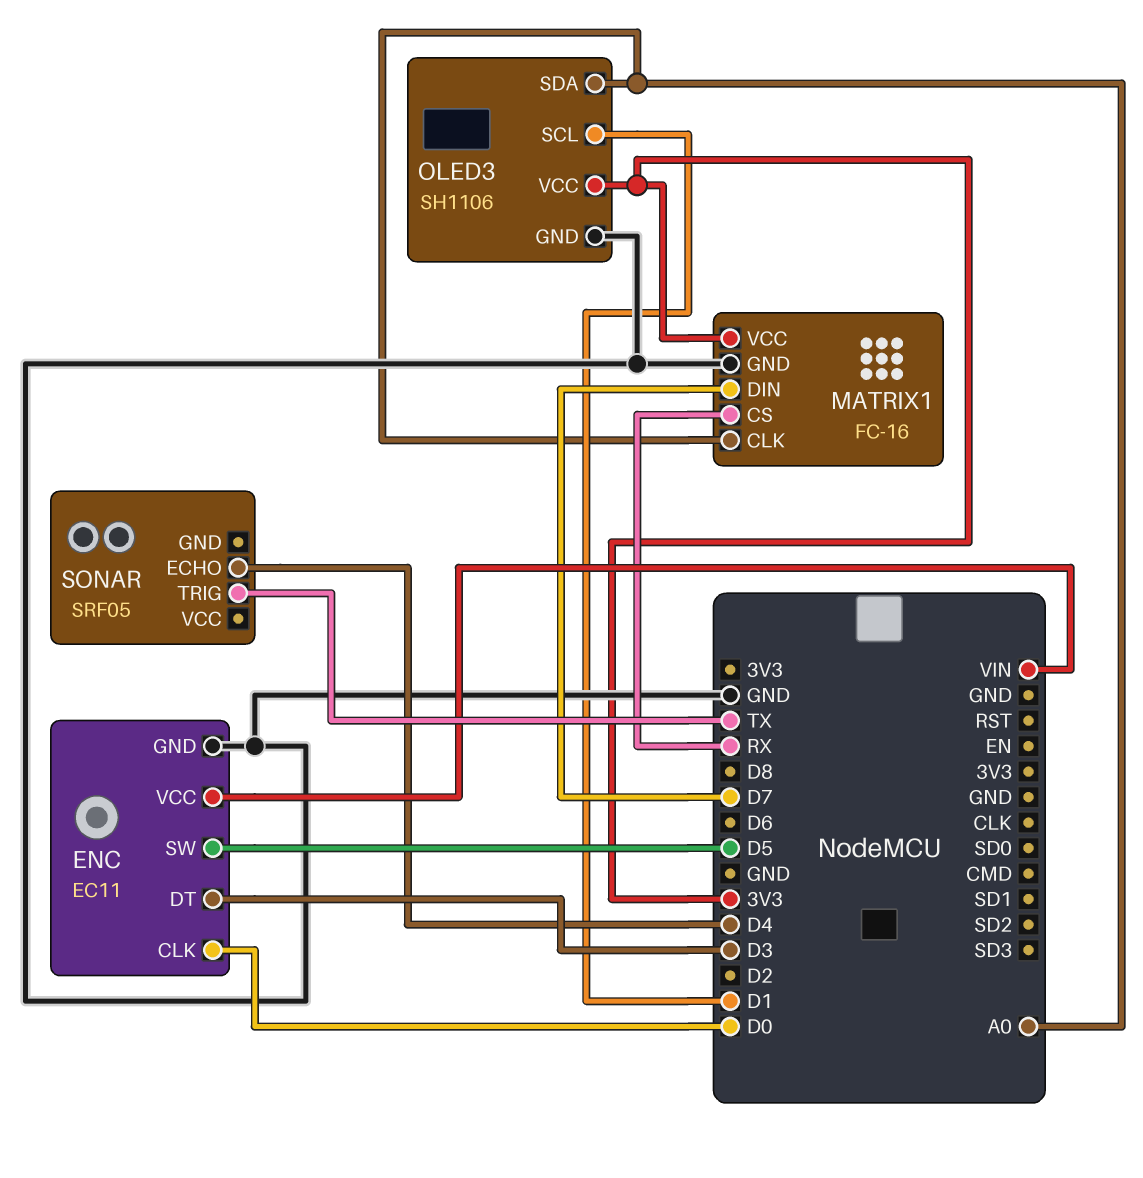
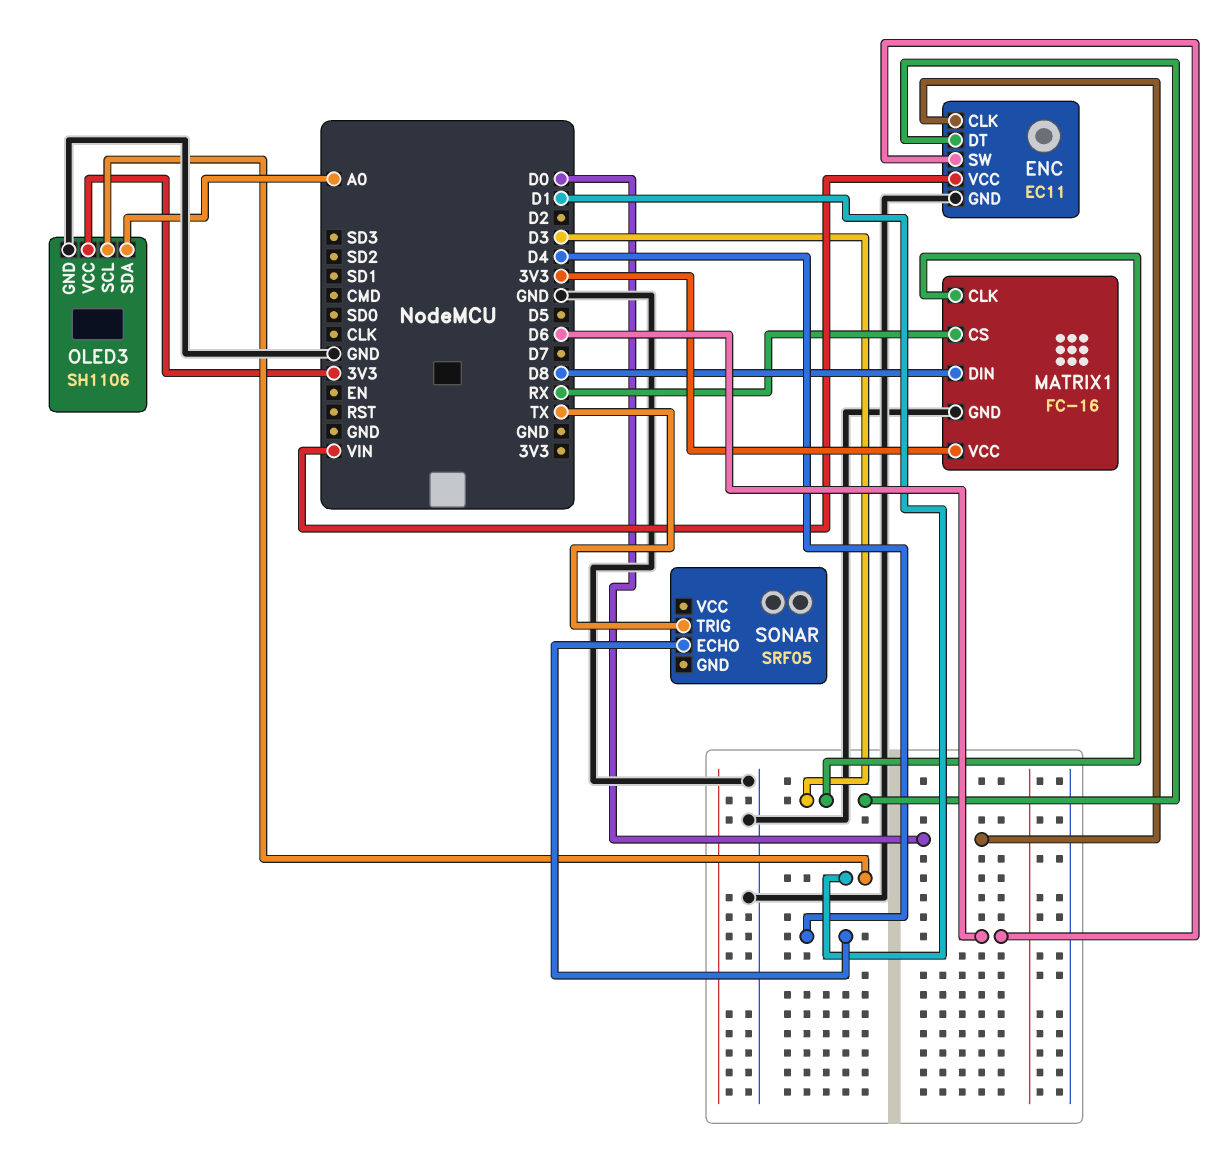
ENC pin SW: D5 -> D6
MATRIX1 pin CLK: A0 -> D3
MATRIX1 pin DIN: D7 -> D8

